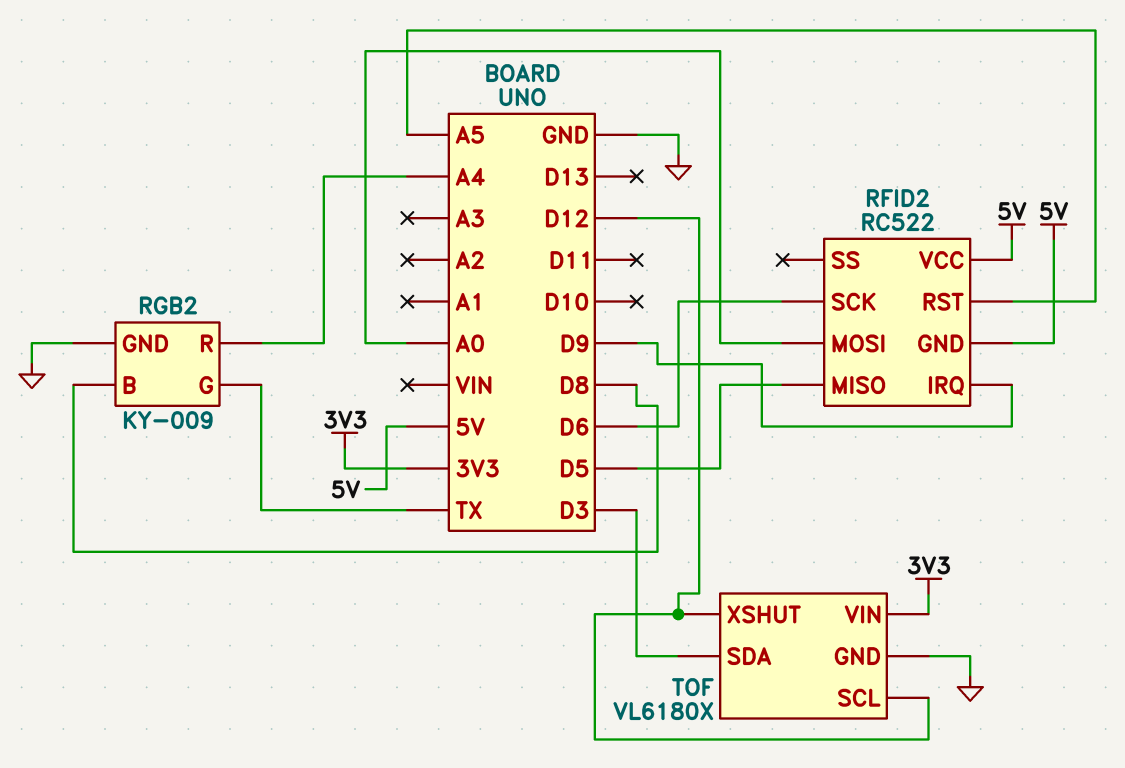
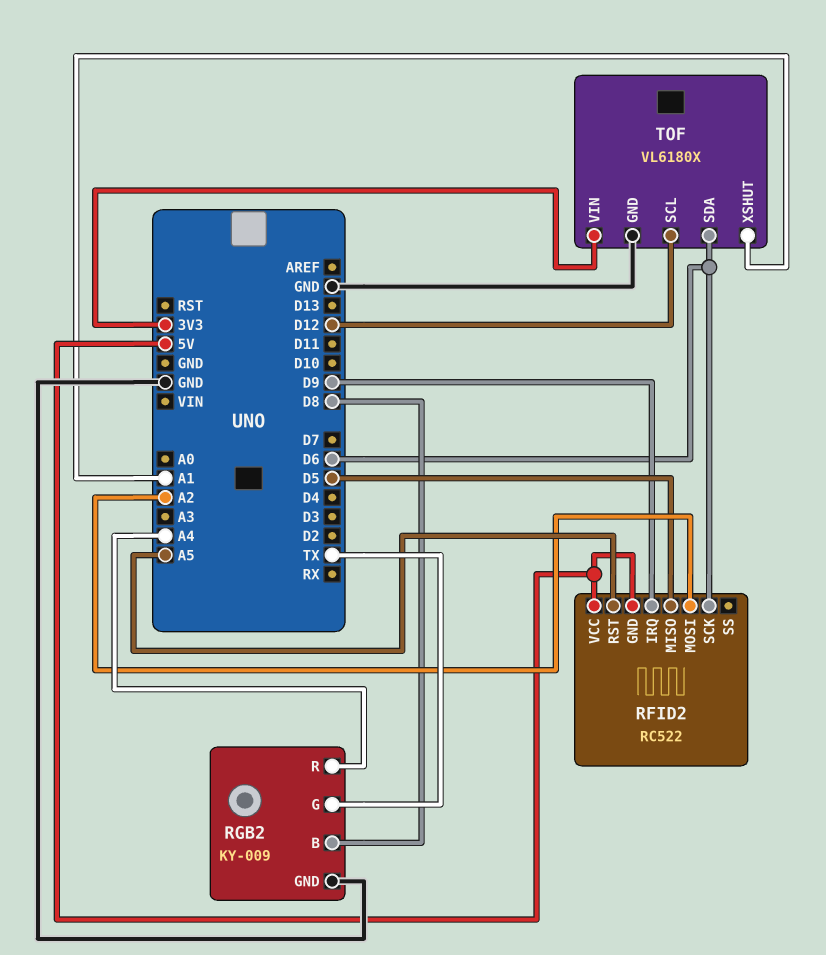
RFID2 pin MOSI: A0 -> A2
TOF pin SDA: D3 -> D6
TOF pin XSHUT: D12 -> A1

